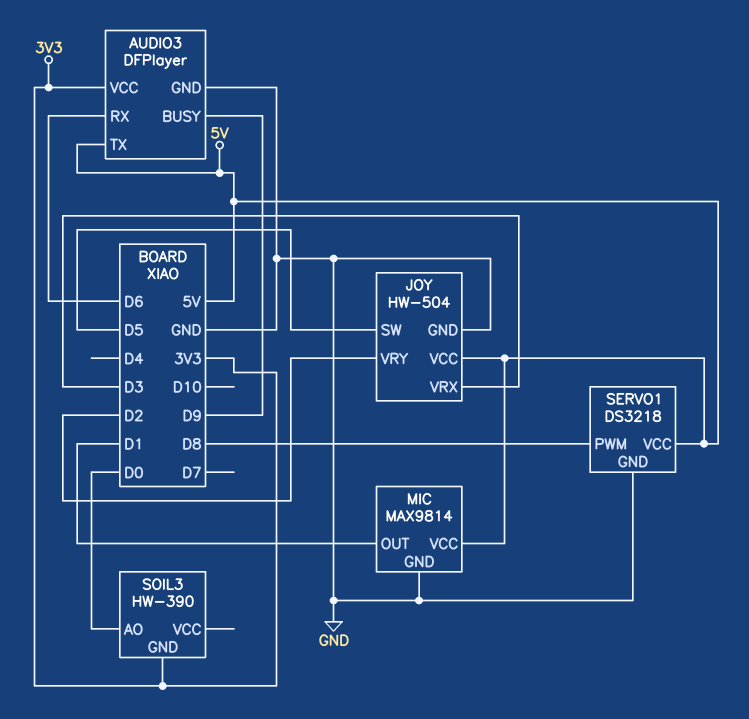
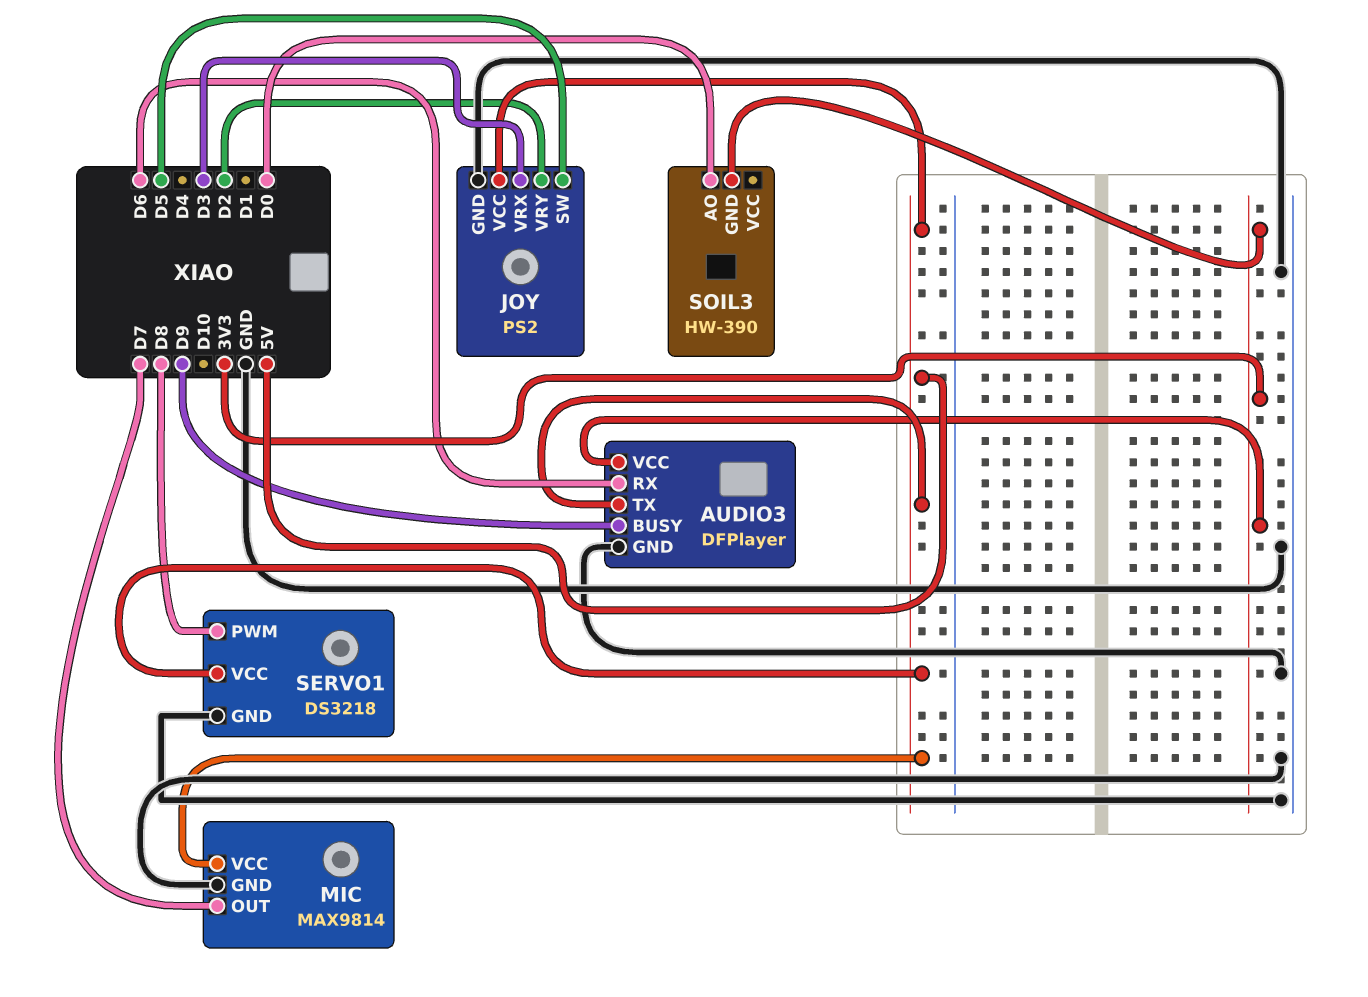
JOY: HW-504 -> PS2
MIC pin OUT: D1 -> D7

